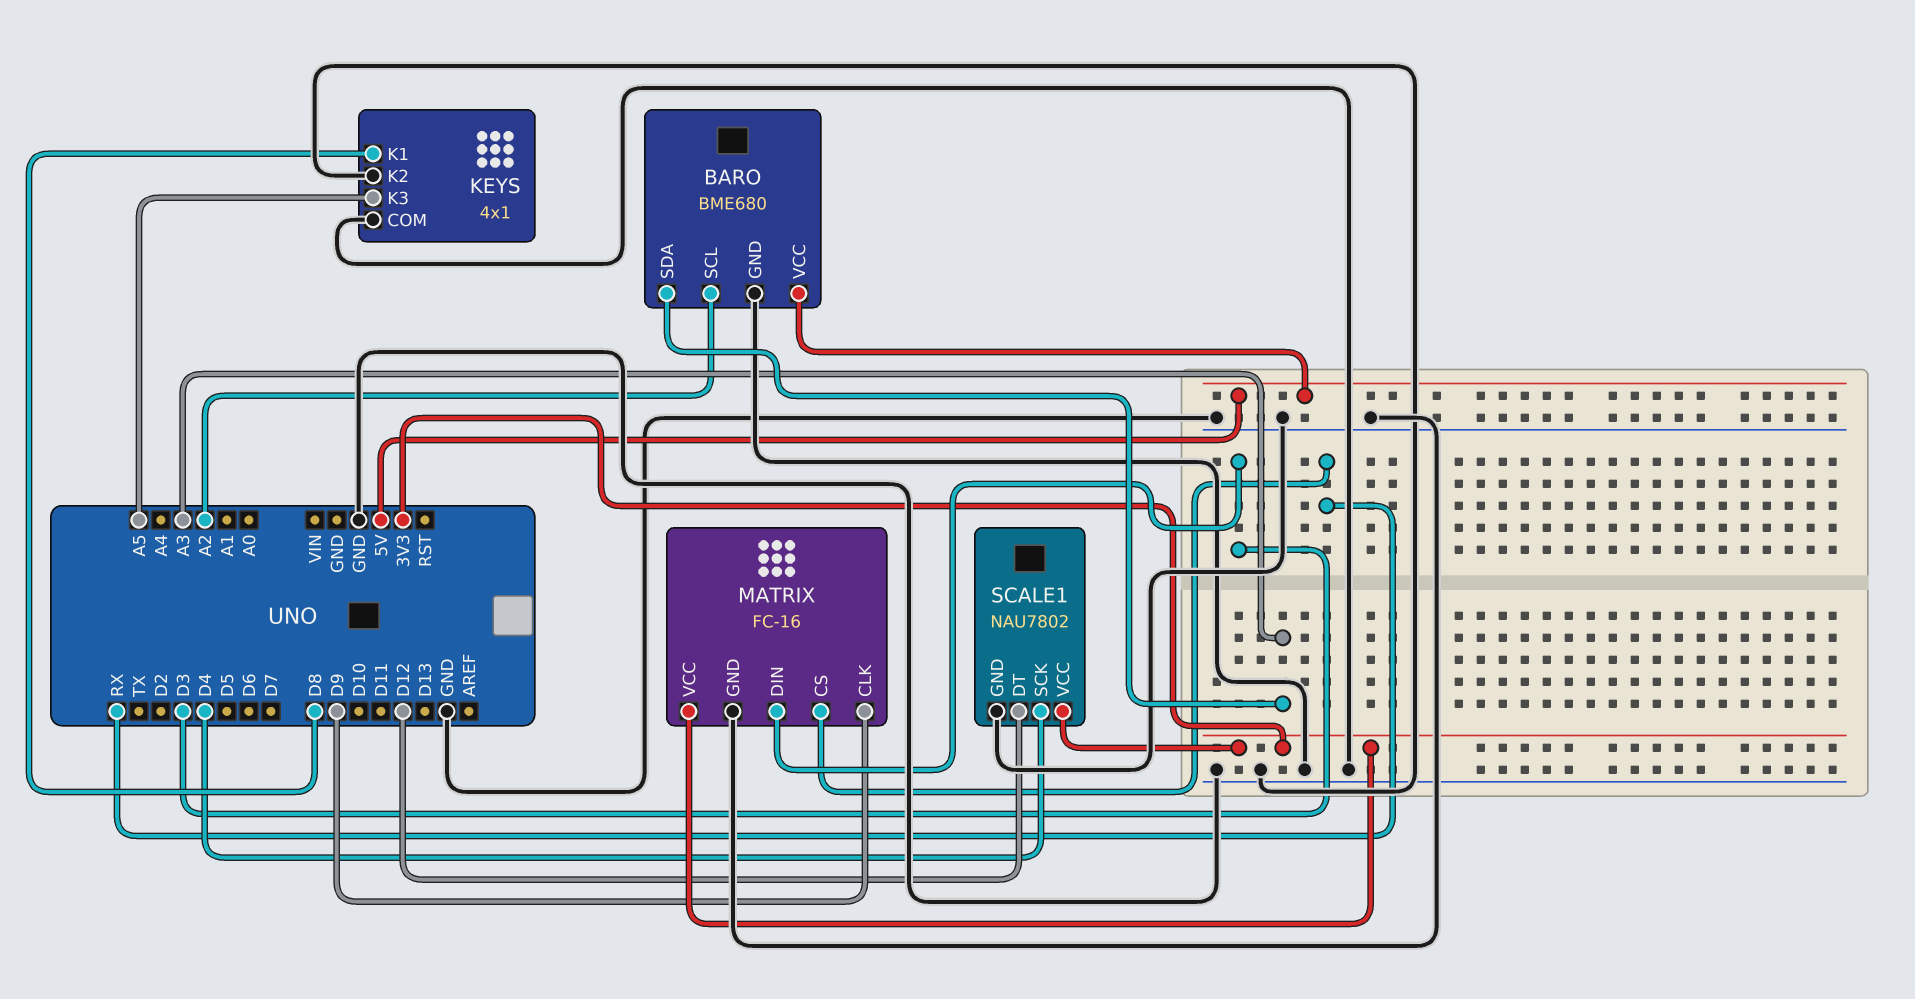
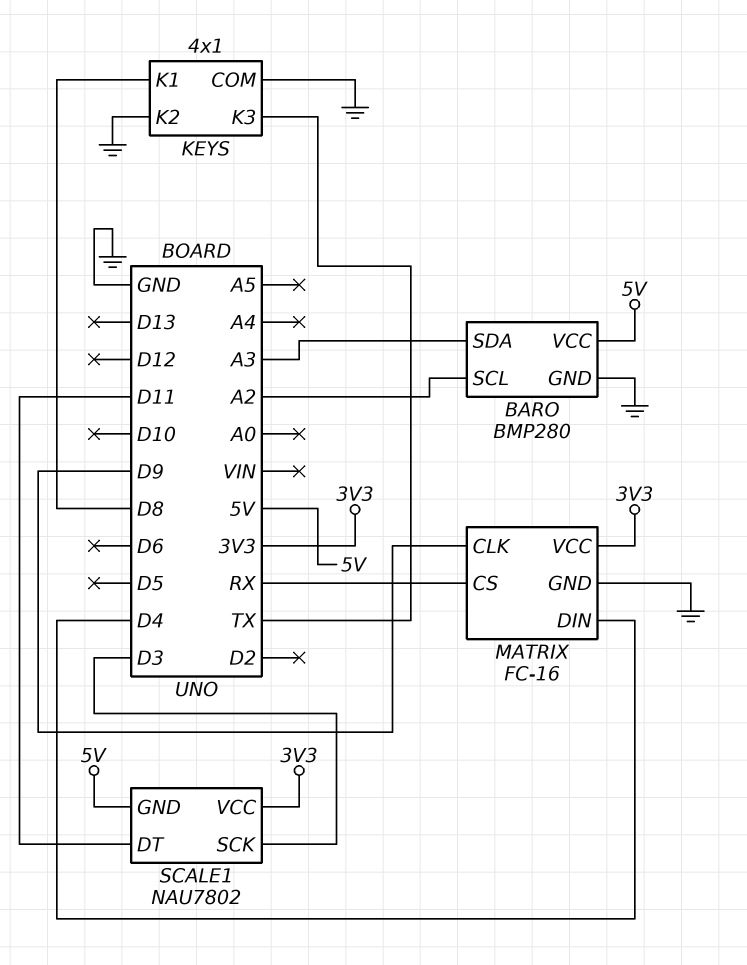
BARO: BME680 -> BMP280
KEYS pin K3: A5 -> TX
MATRIX pin DIN: D3 -> D4
SCALE1 pin DT: D12 -> D11
SCALE1 pin GND: GND -> 5V
SCALE1 pin SCK: D4 -> D3

